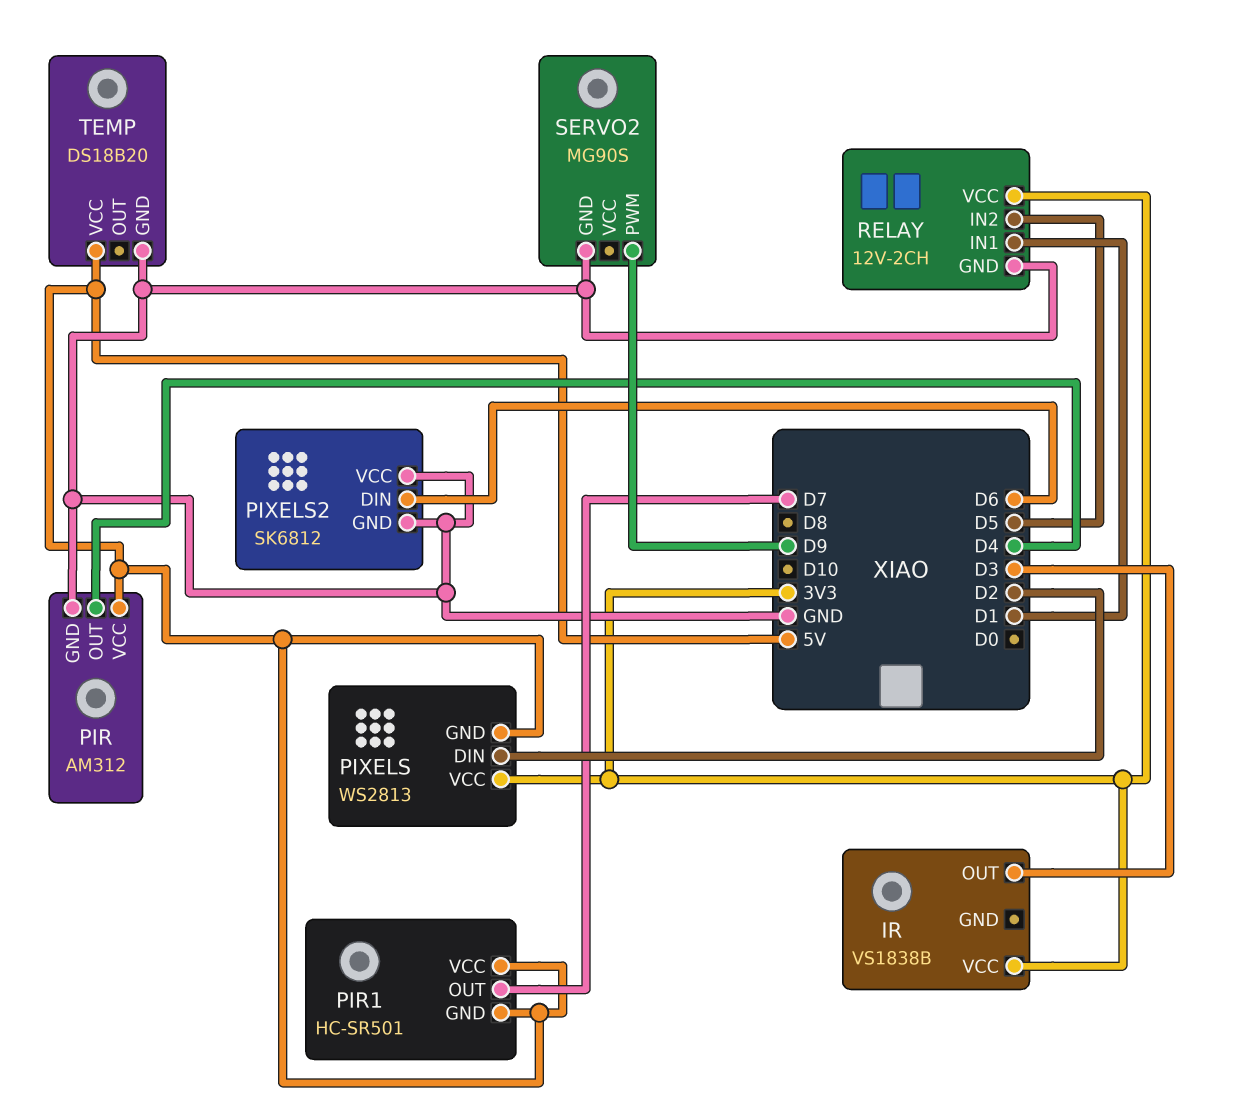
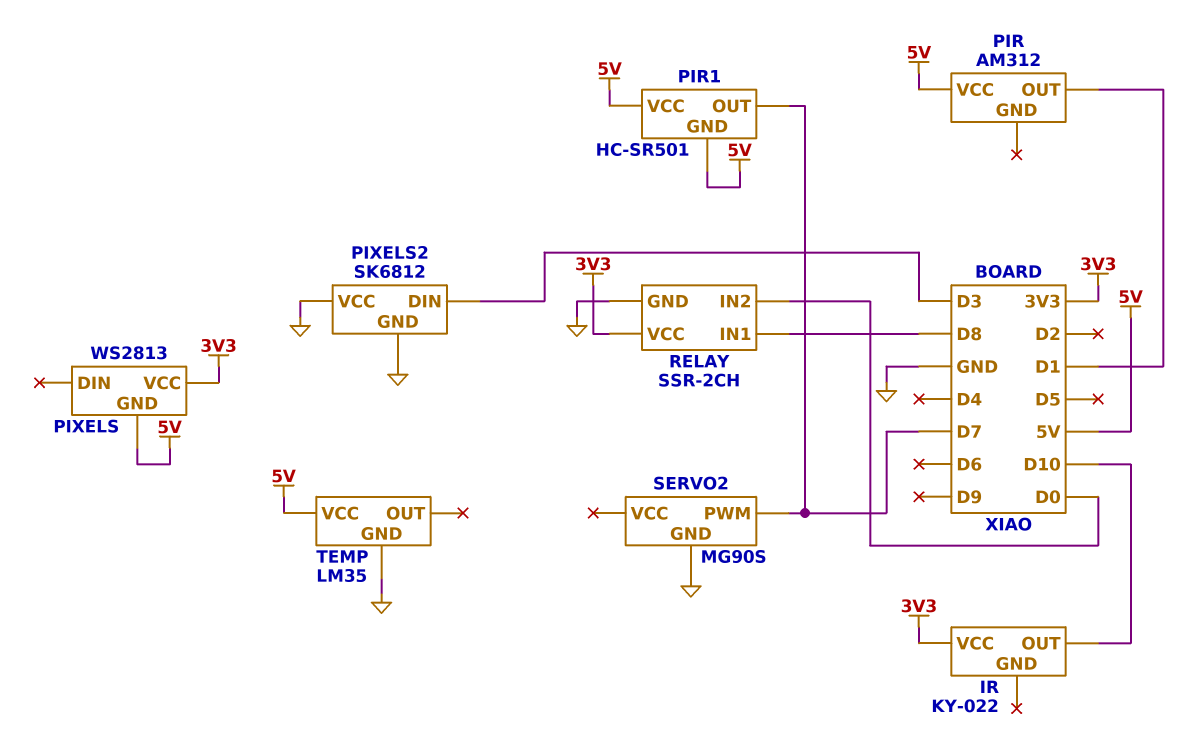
IR: VS1838B -> KY-022
IR pin OUT: D3 -> D10
PIR pin GND: GND -> none
PIR pin OUT: D4 -> D1
PIXELS pin DIN: D2 -> none
PIXELS2 pin DIN: D6 -> D3
RELAY: 12V-2CH -> SSR-2CH
RELAY pin IN1: D1 -> D8
RELAY pin IN2: D5 -> D0
SERVO2 pin PWM: D9 -> D7
TEMP: DS18B20 -> LM35

